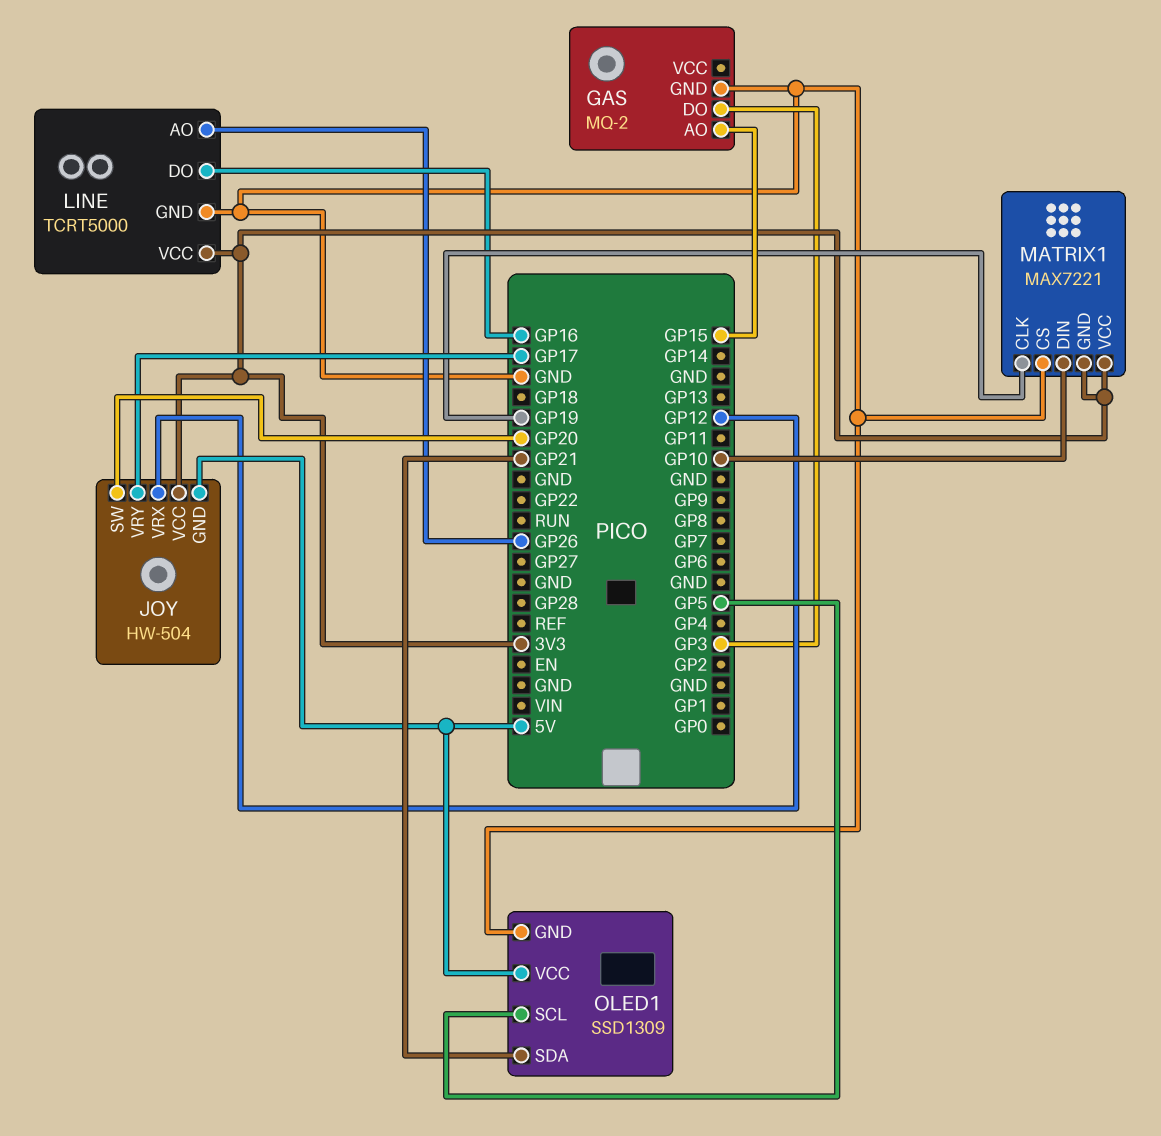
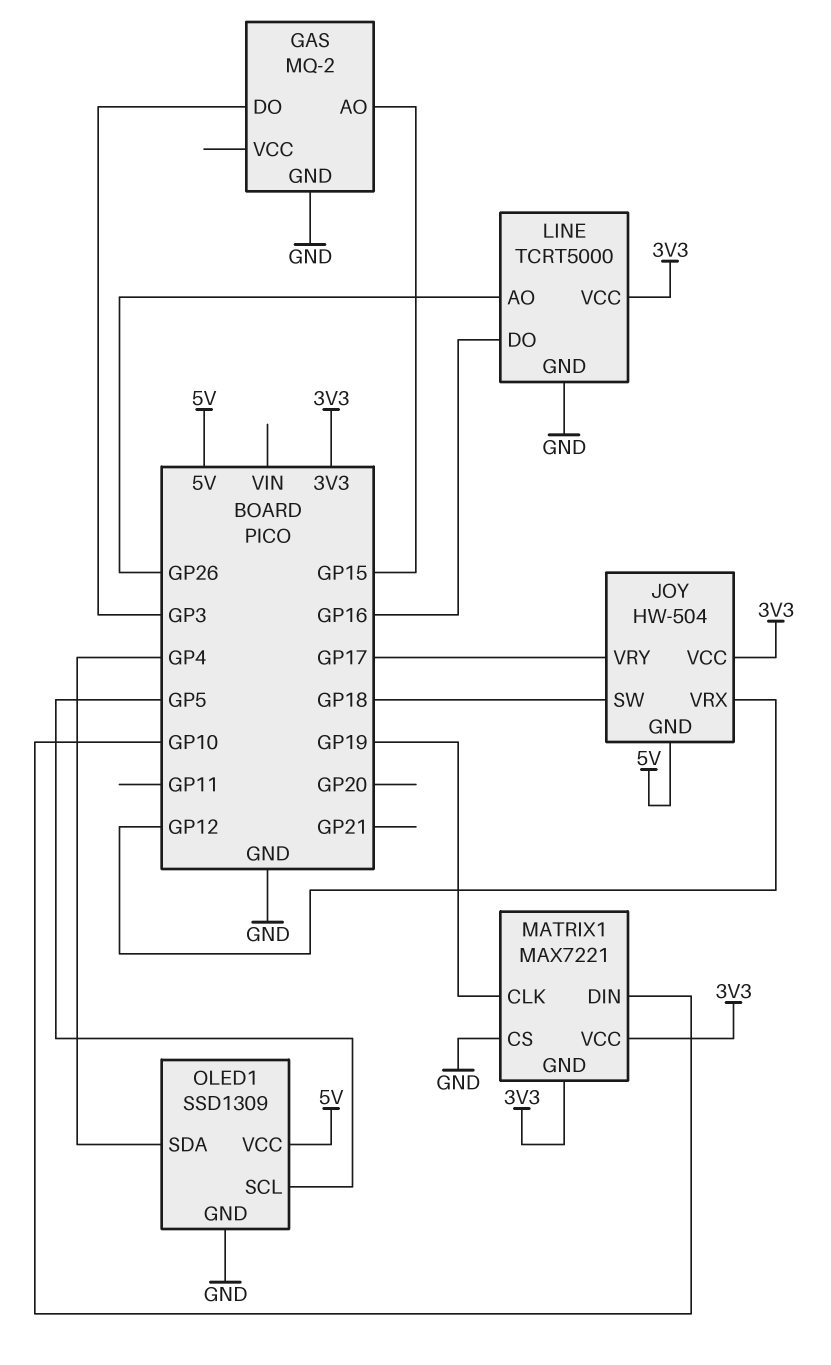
JOY pin SW: GP20 -> GP18
OLED1 pin SDA: GP21 -> GP4

